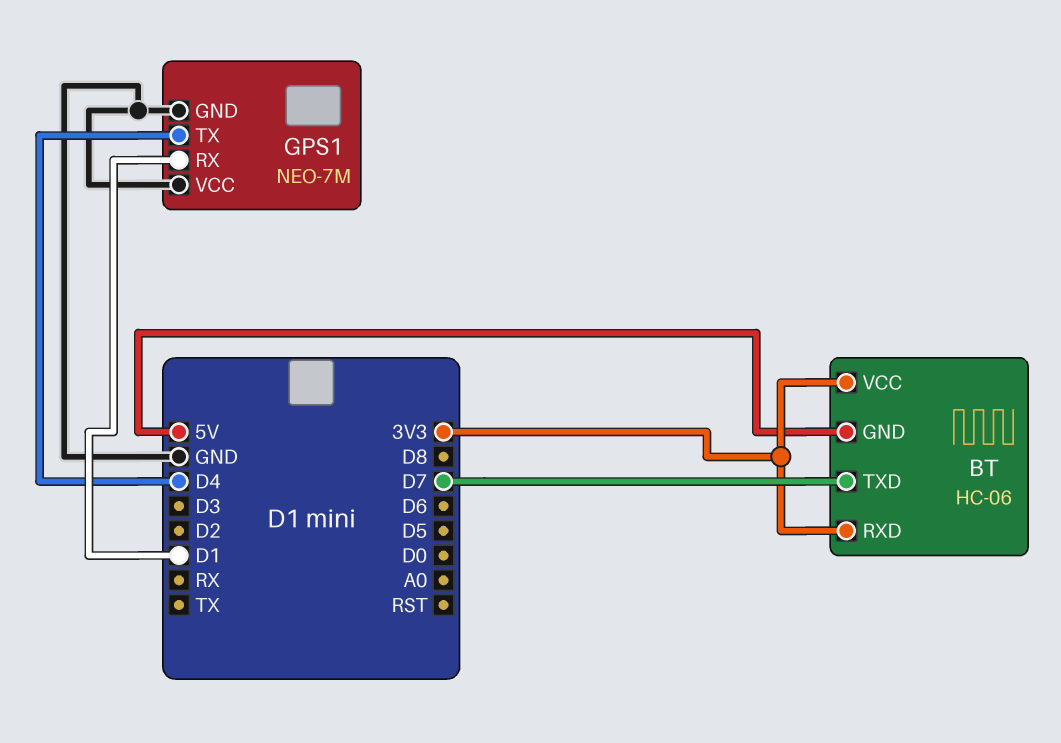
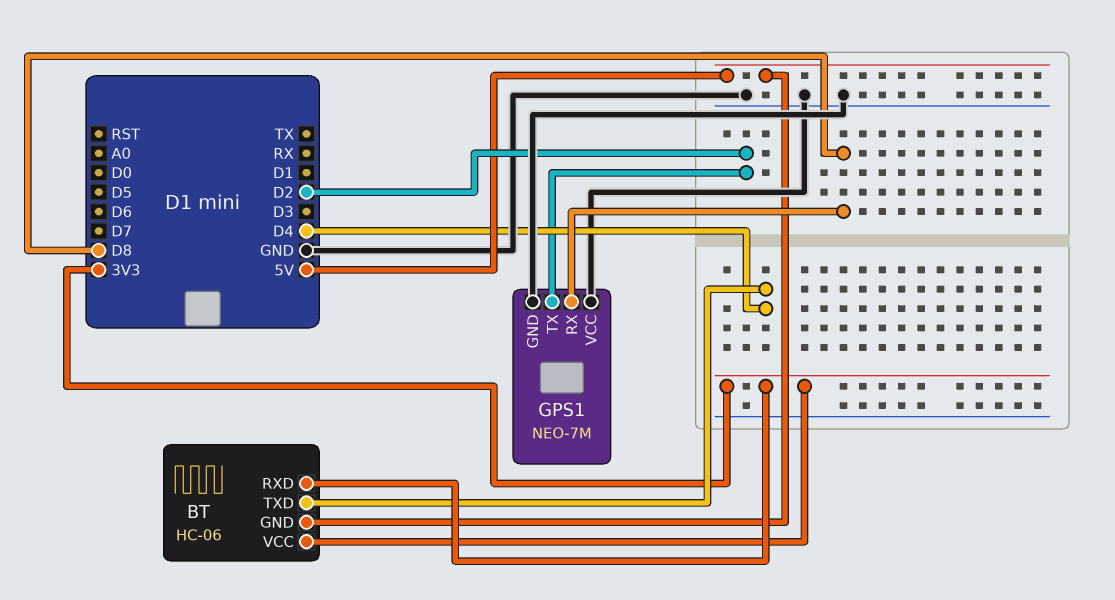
BT pin TXD: D7 -> D4
GPS1 pin RX: D1 -> D8
GPS1 pin TX: D4 -> D2

